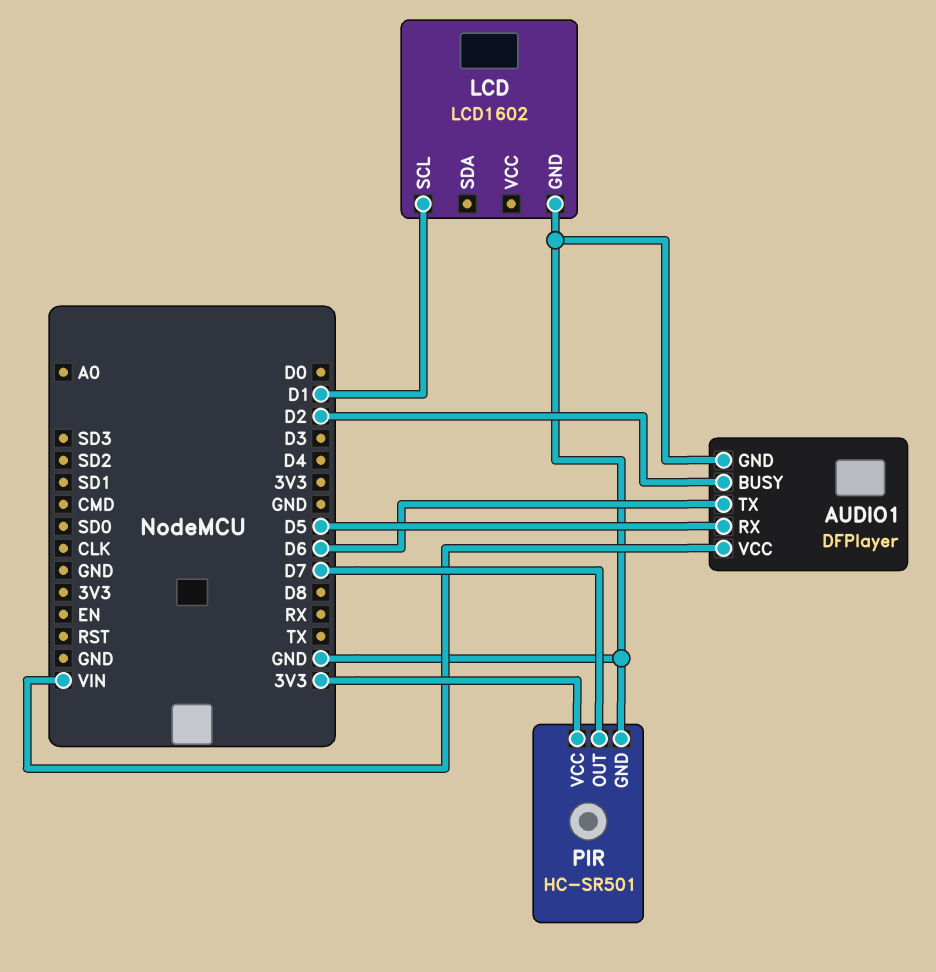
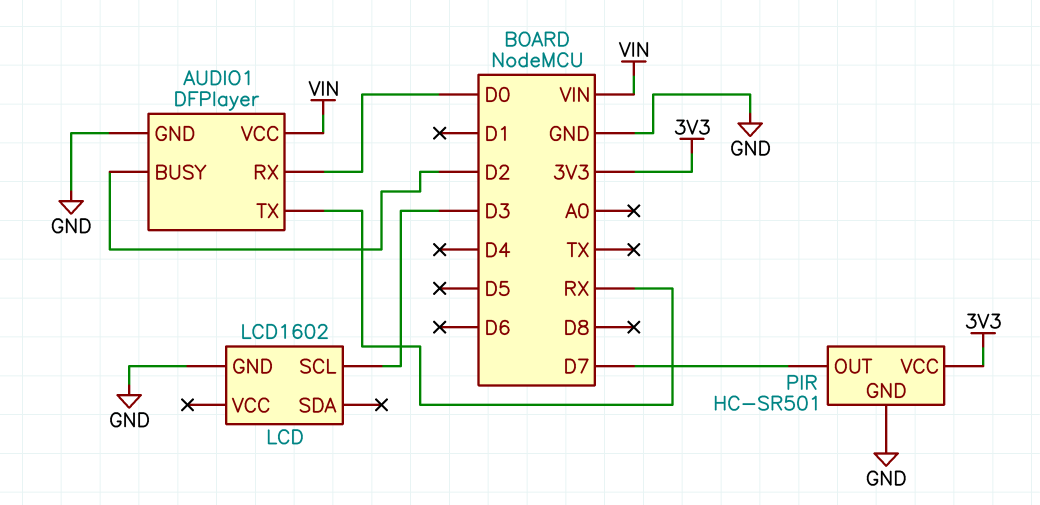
AUDIO1 pin RX: D5 -> D0
AUDIO1 pin TX: D6 -> RX
LCD pin SCL: D1 -> D3

